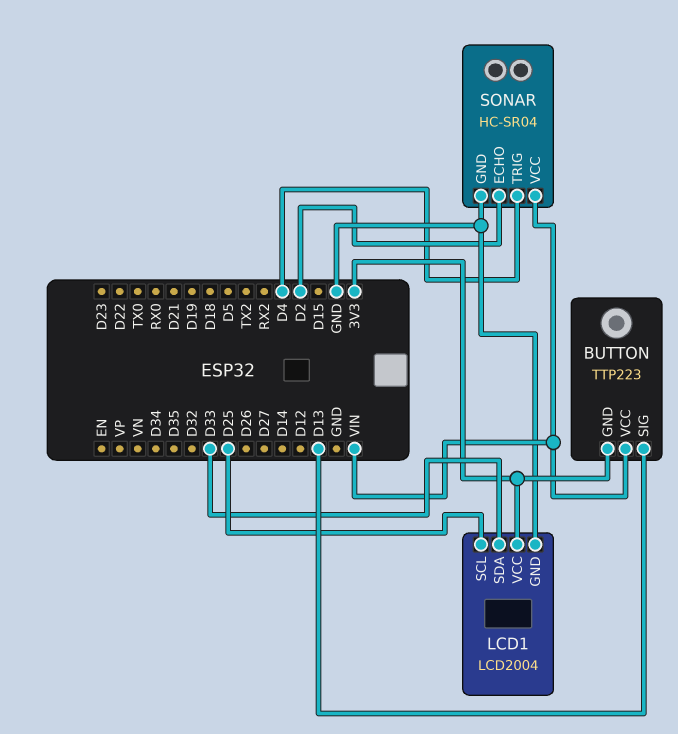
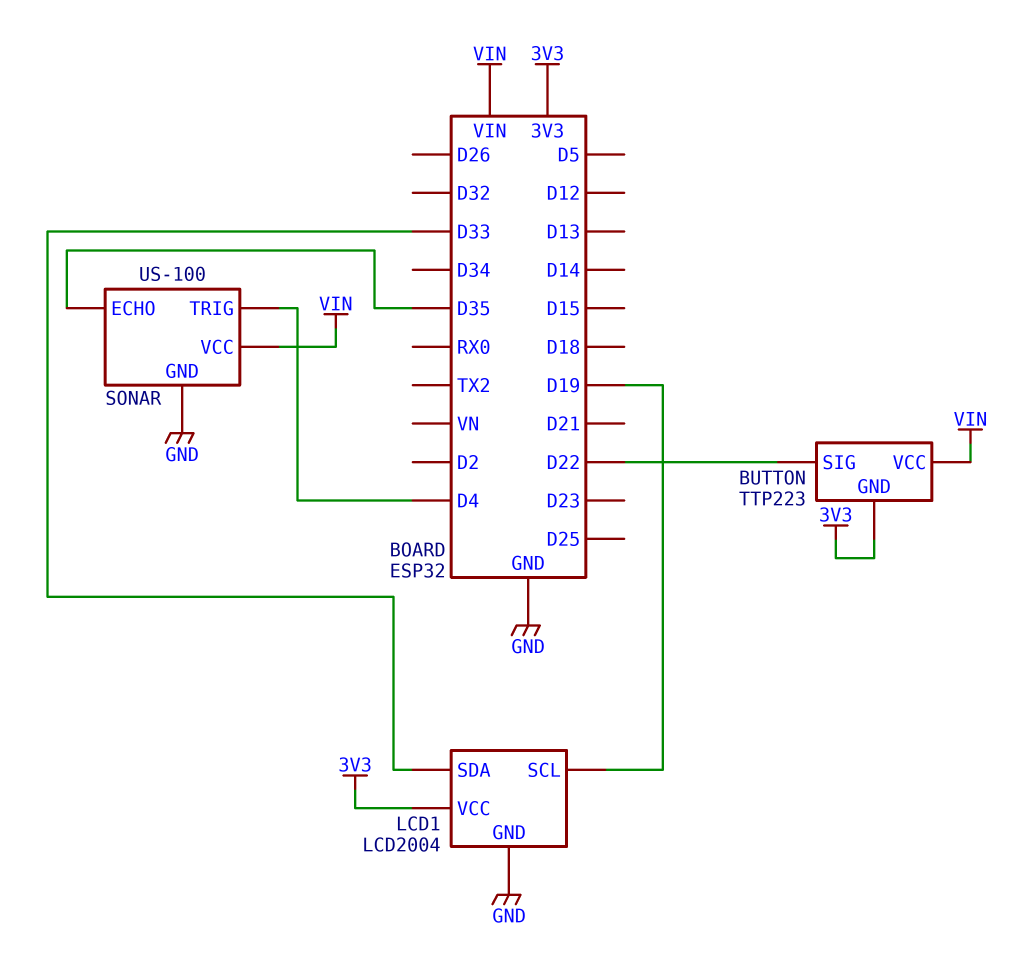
BUTTON pin SIG: D13 -> D22
LCD1 pin SCL: D25 -> D19
SONAR: HC-SR04 -> US-100
SONAR pin ECHO: D2 -> D35

